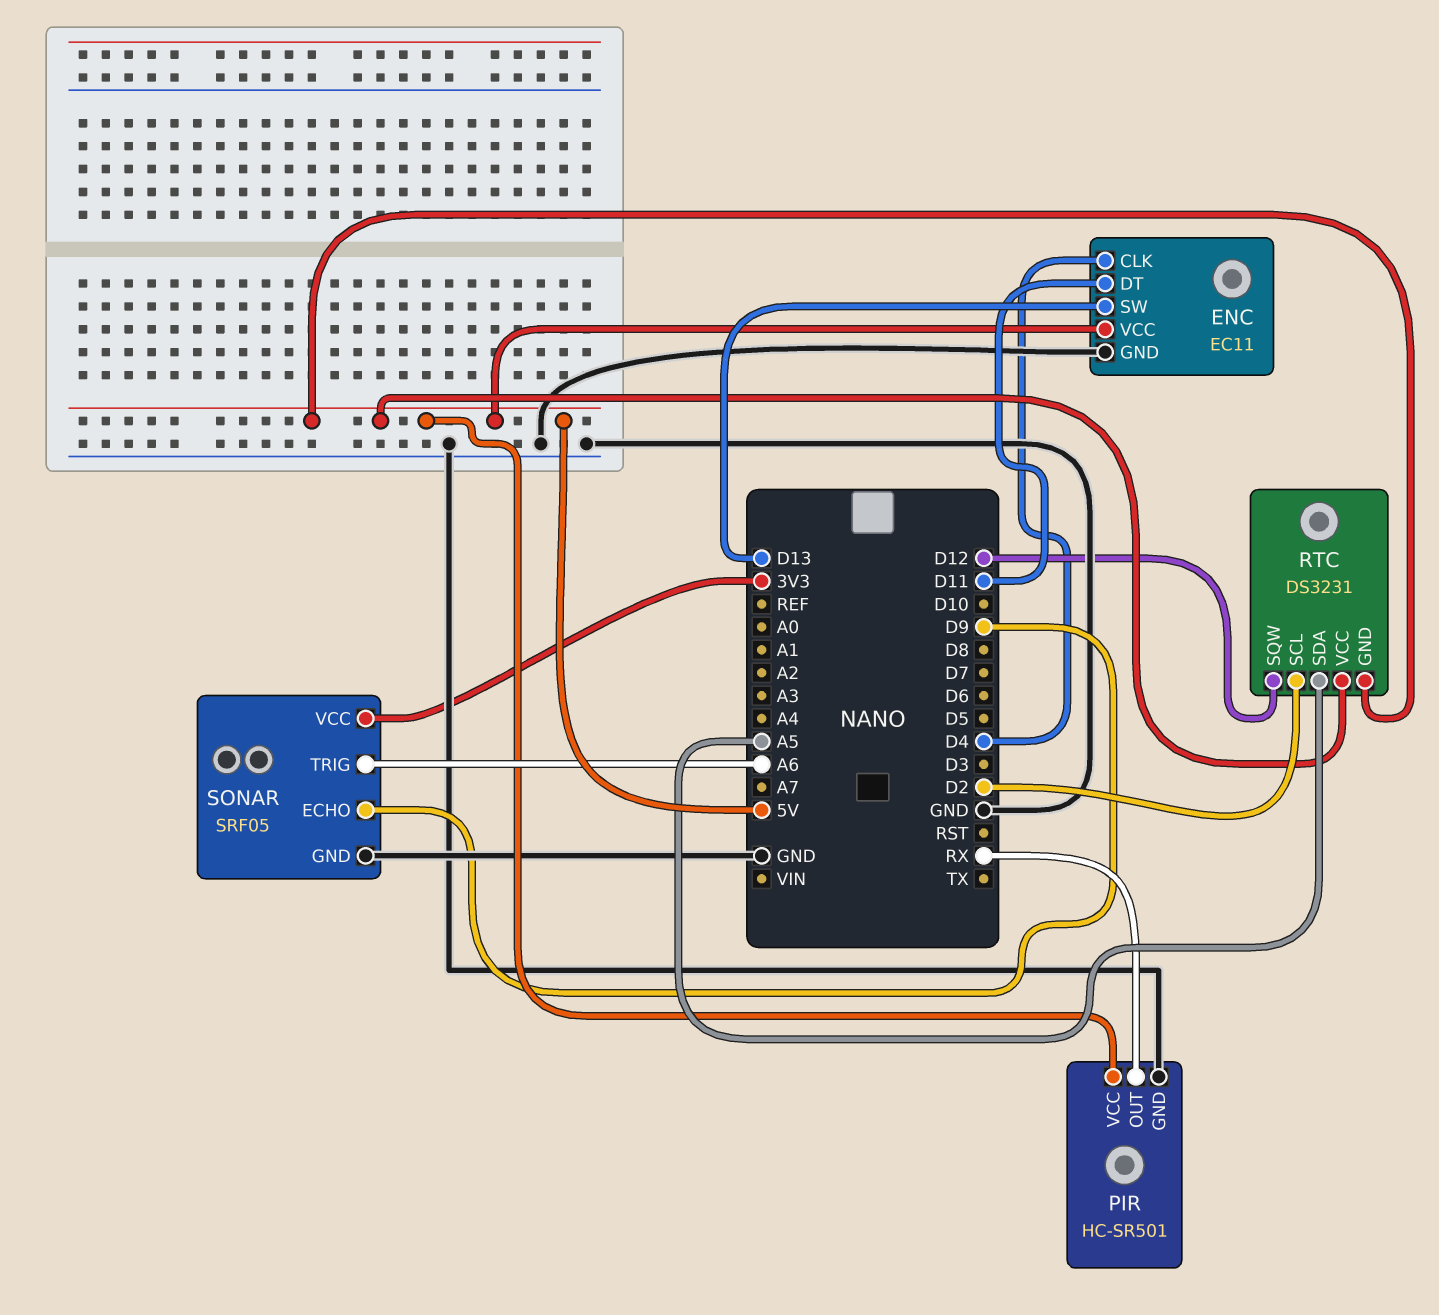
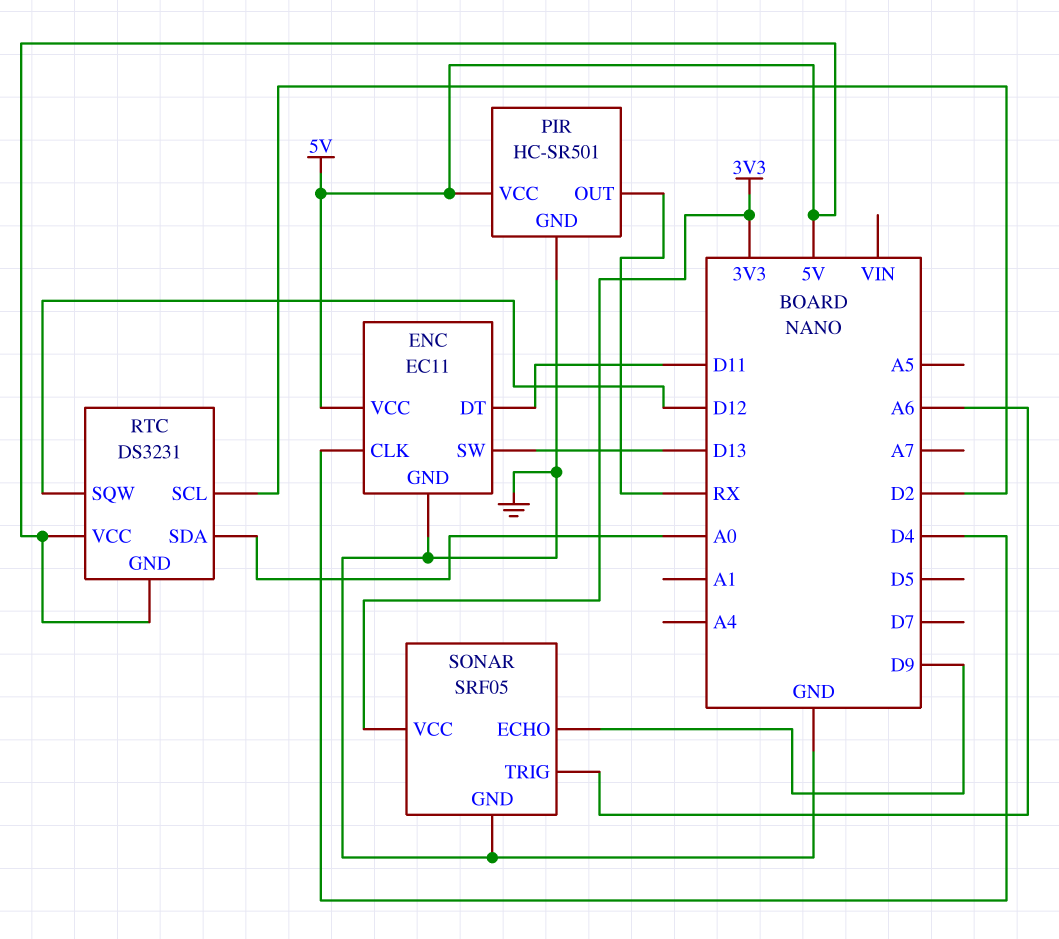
RTC pin SDA: A5 -> A0

